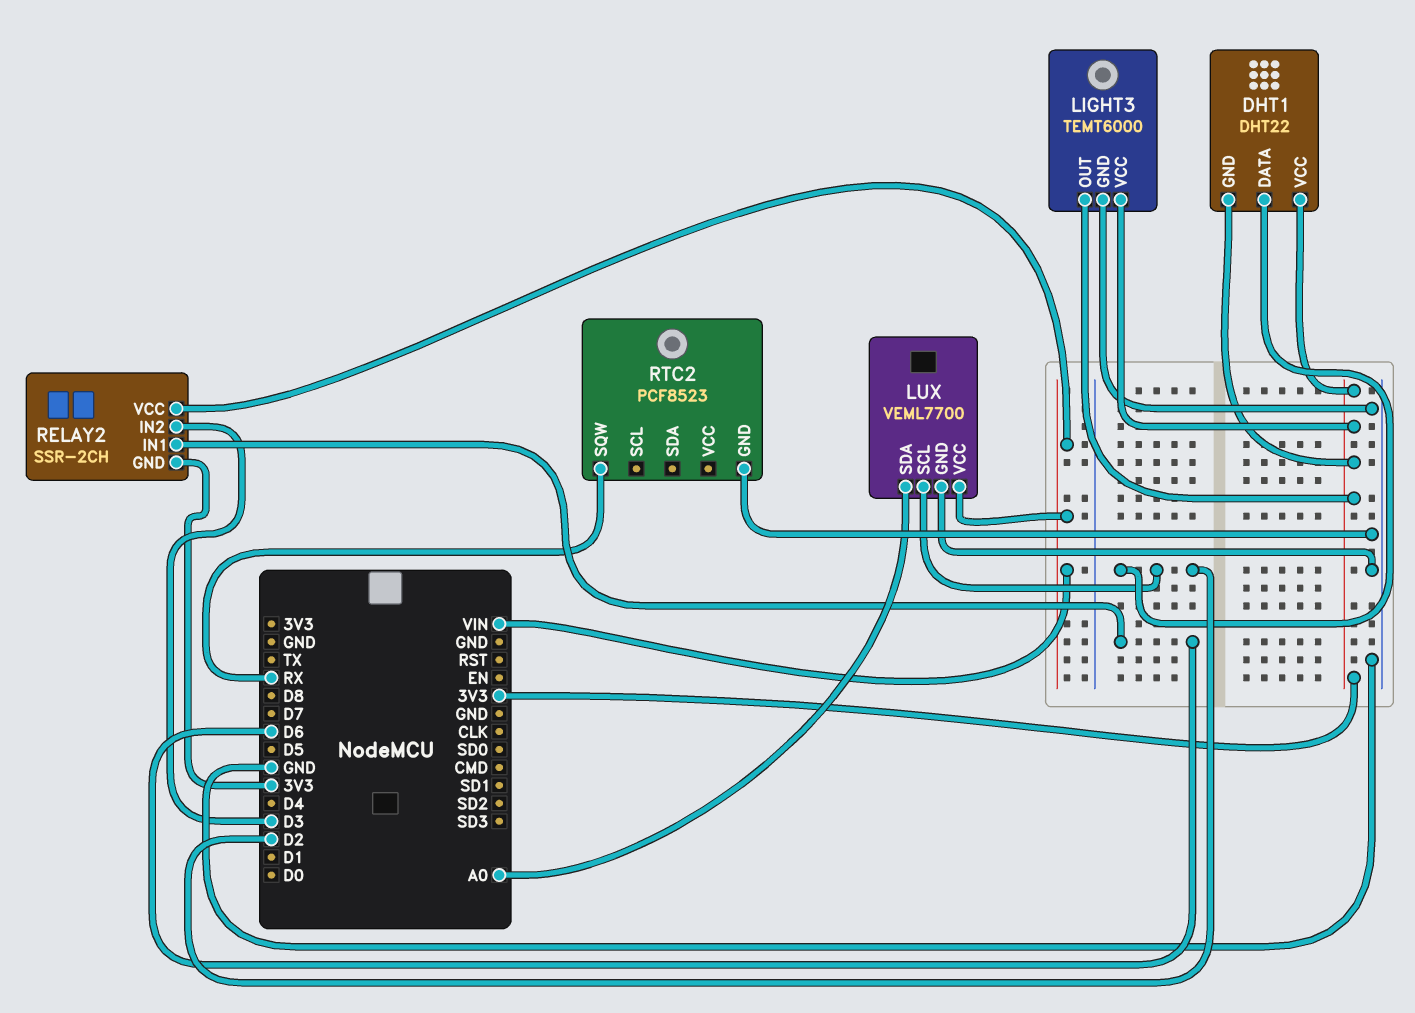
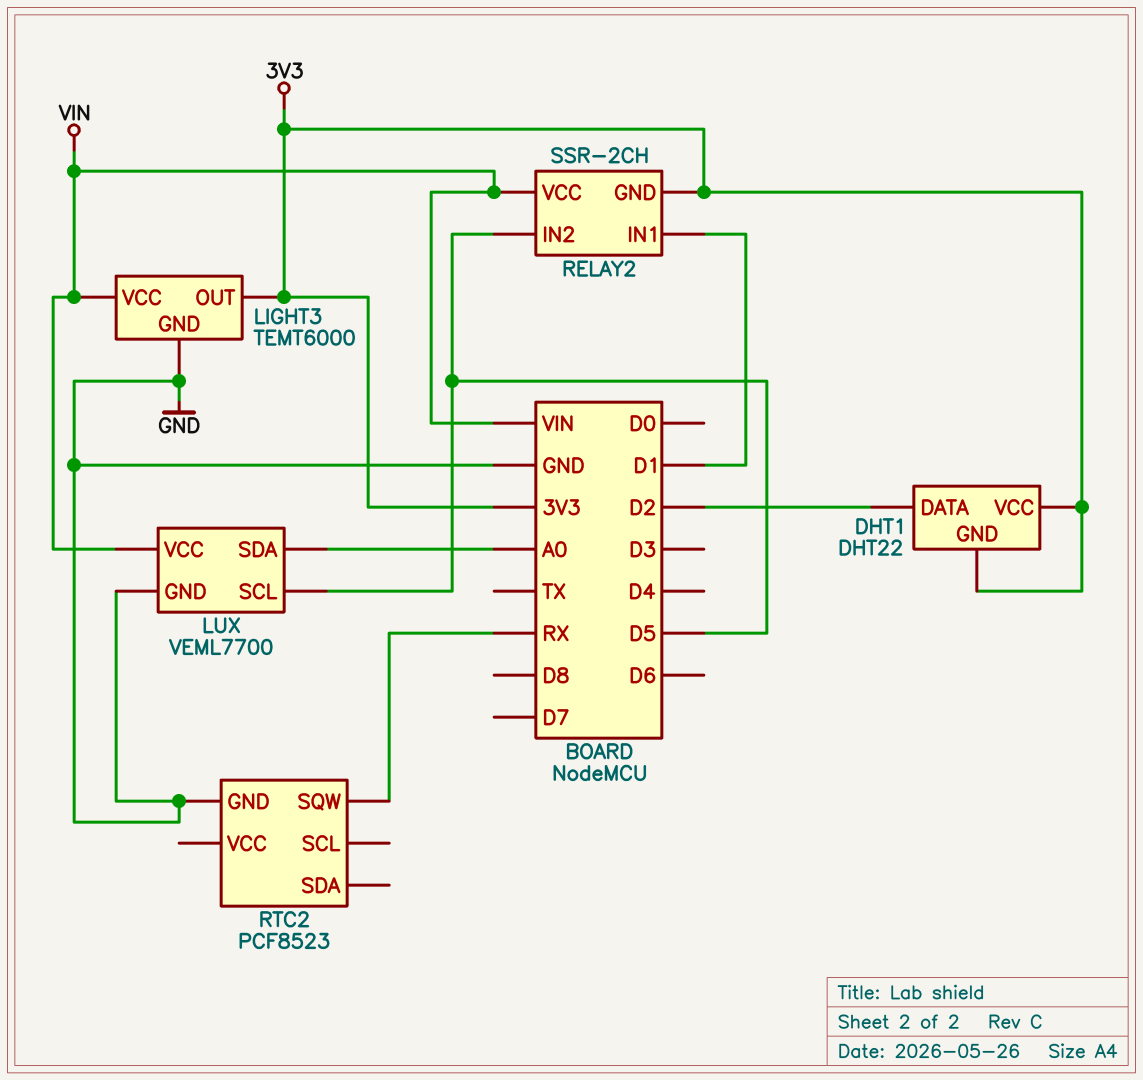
LIGHT3 pin VCC: 3V3 -> VIN
LUX pin SCL: D2 -> D5
RELAY2 pin IN1: D6 -> D1
RELAY2 pin IN2: D3 -> D5

